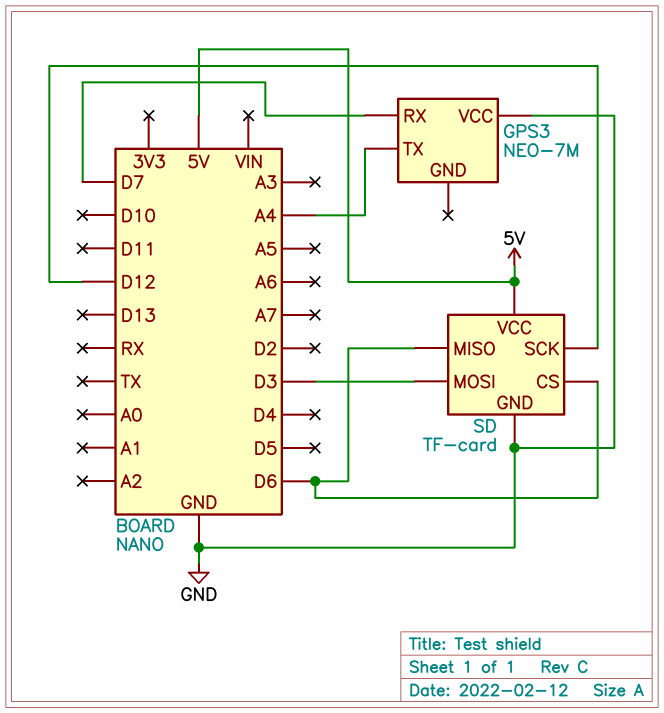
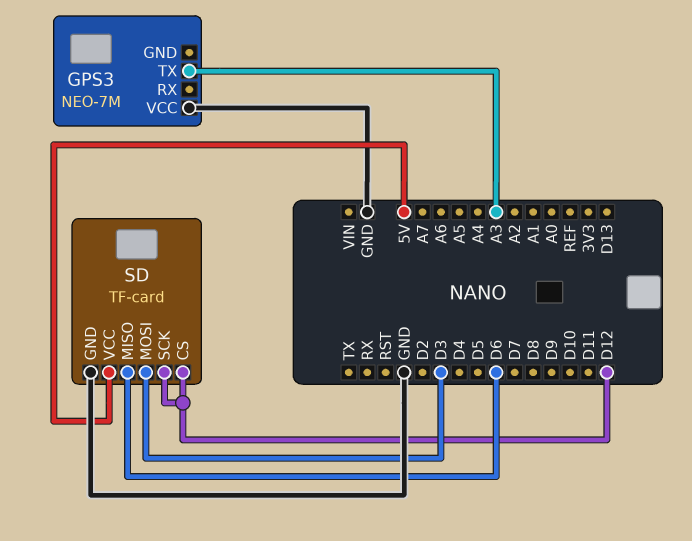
GPS3 pin RX: D7 -> none
GPS3 pin TX: A4 -> A3
SD pin CS: D6 -> D12

